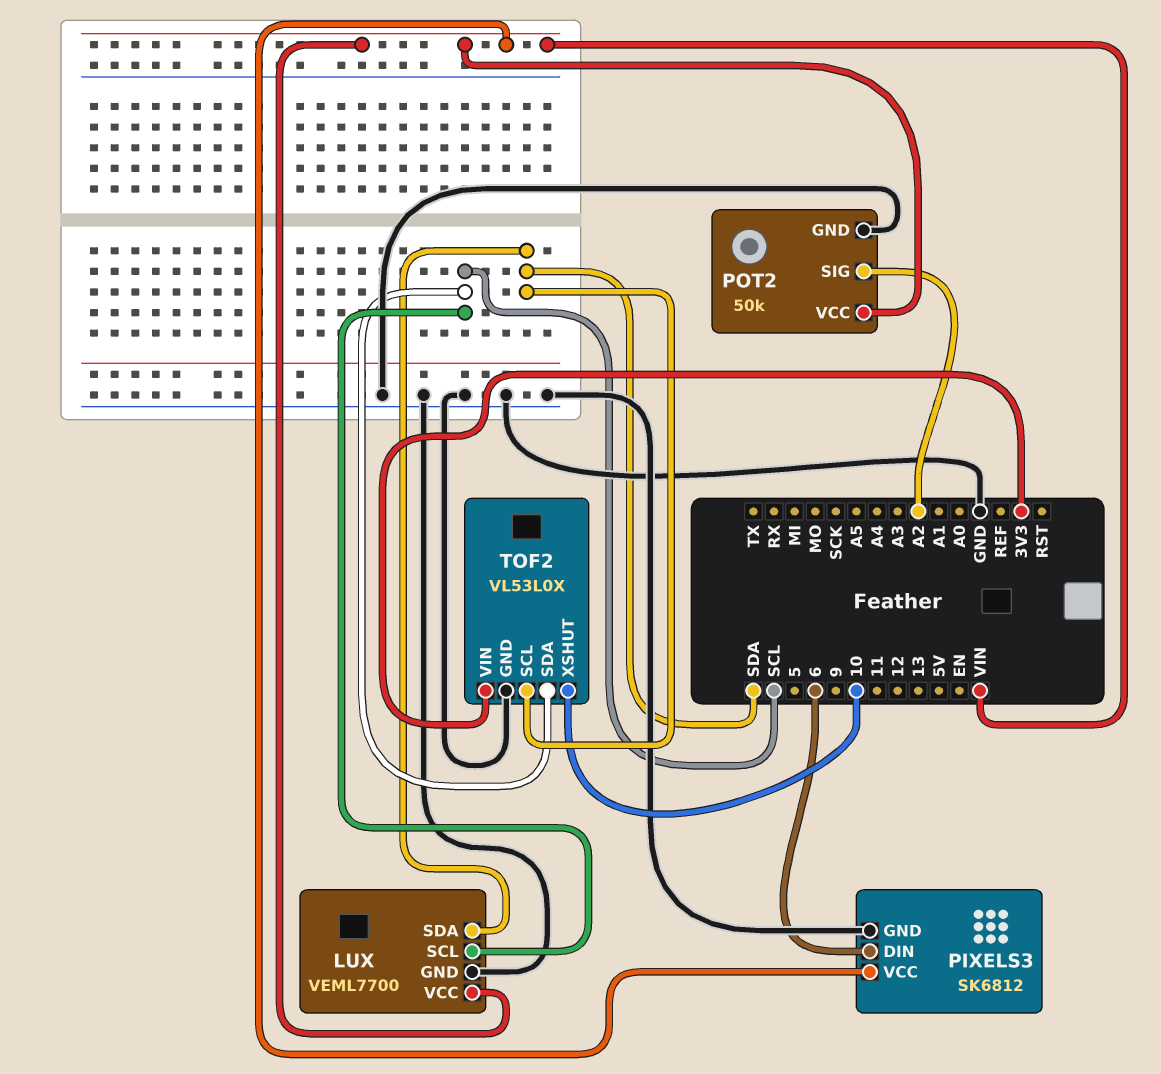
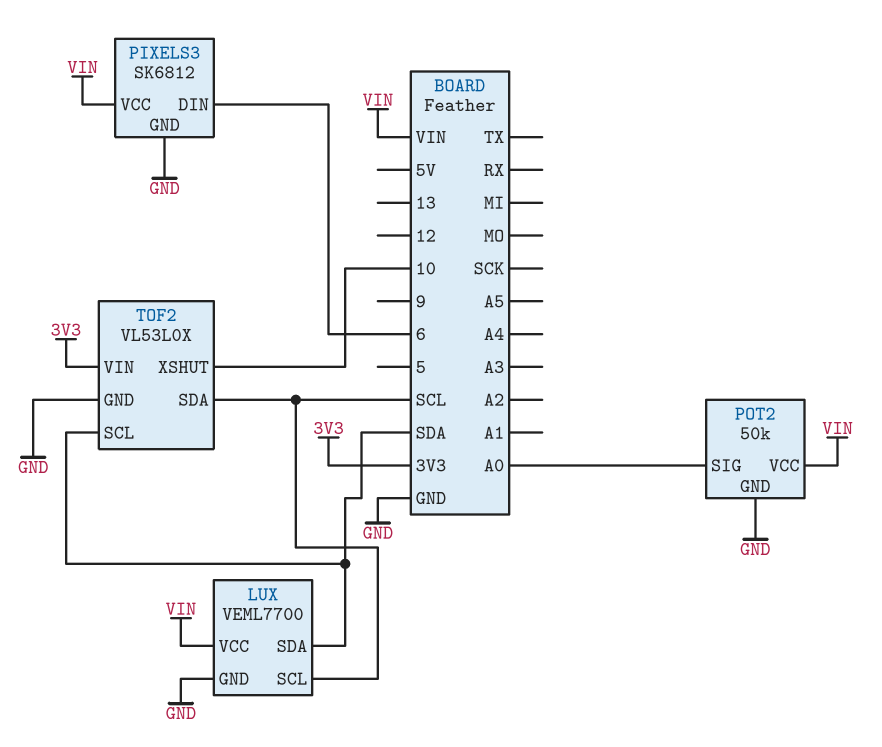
POT2 pin SIG: A2 -> A0

